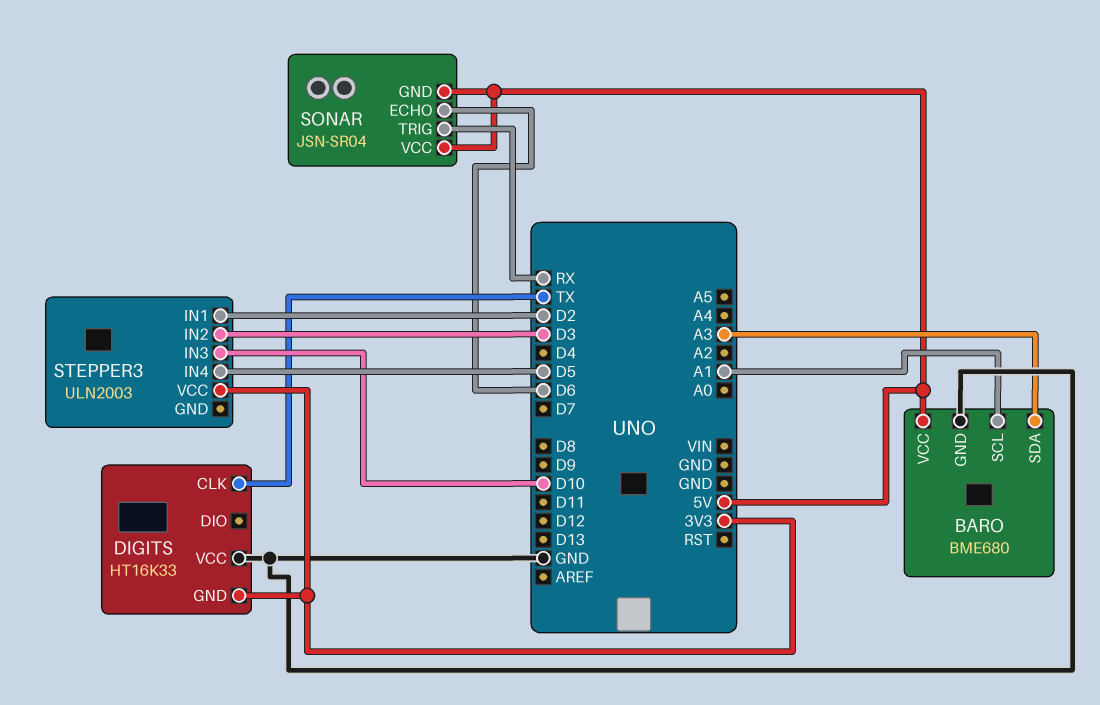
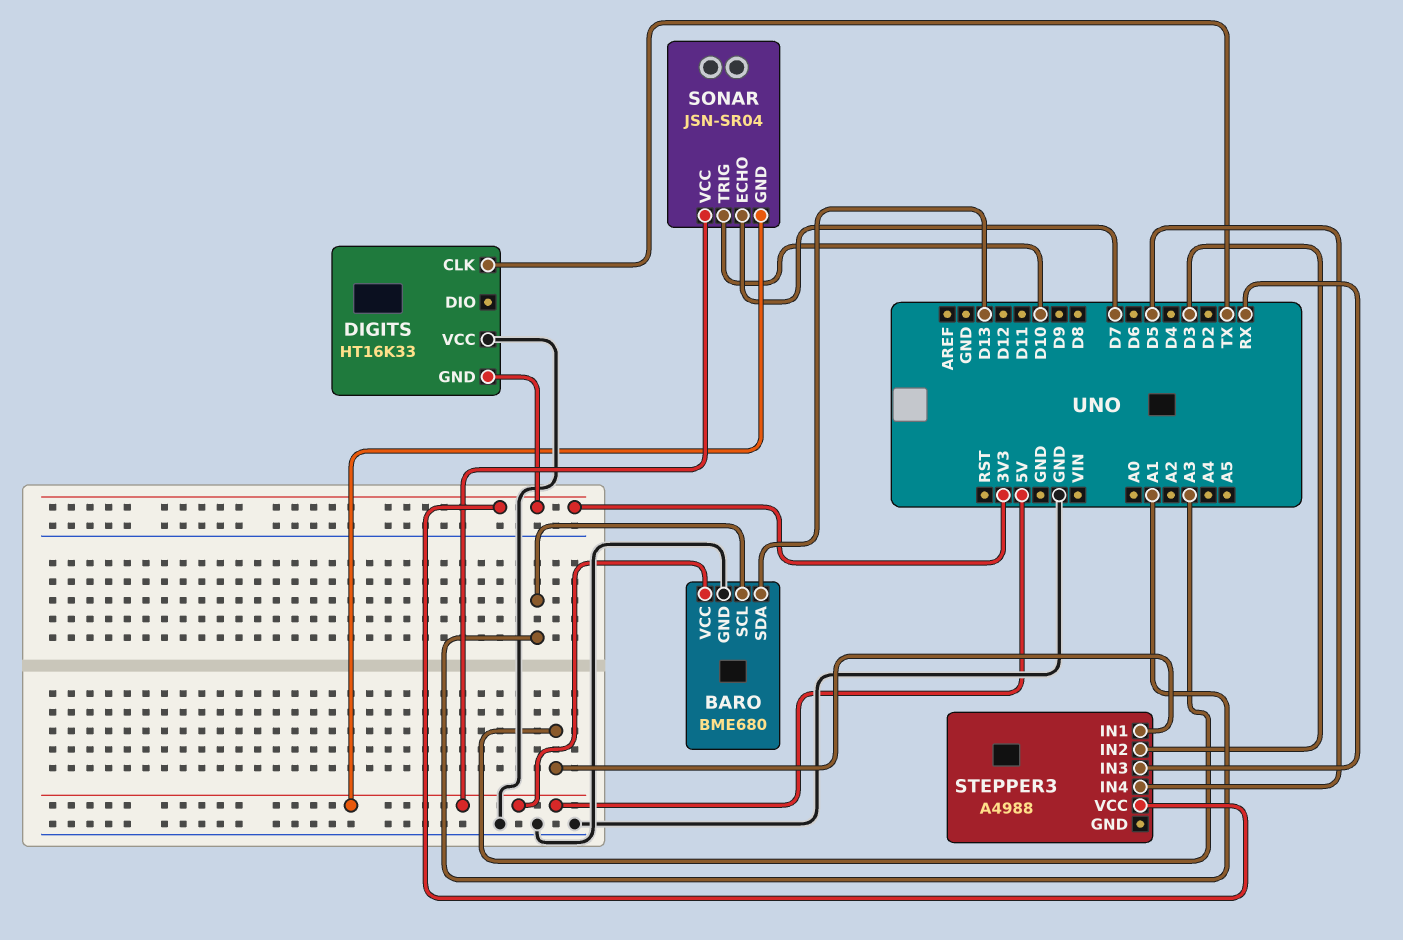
BARO pin SDA: A3 -> D13
SONAR pin ECHO: D6 -> D7
SONAR pin TRIG: RX -> D10
STEPPER3: ULN2003 -> A4988
STEPPER3 pin IN1: D2 -> A3
STEPPER3 pin IN3: D10 -> RX

